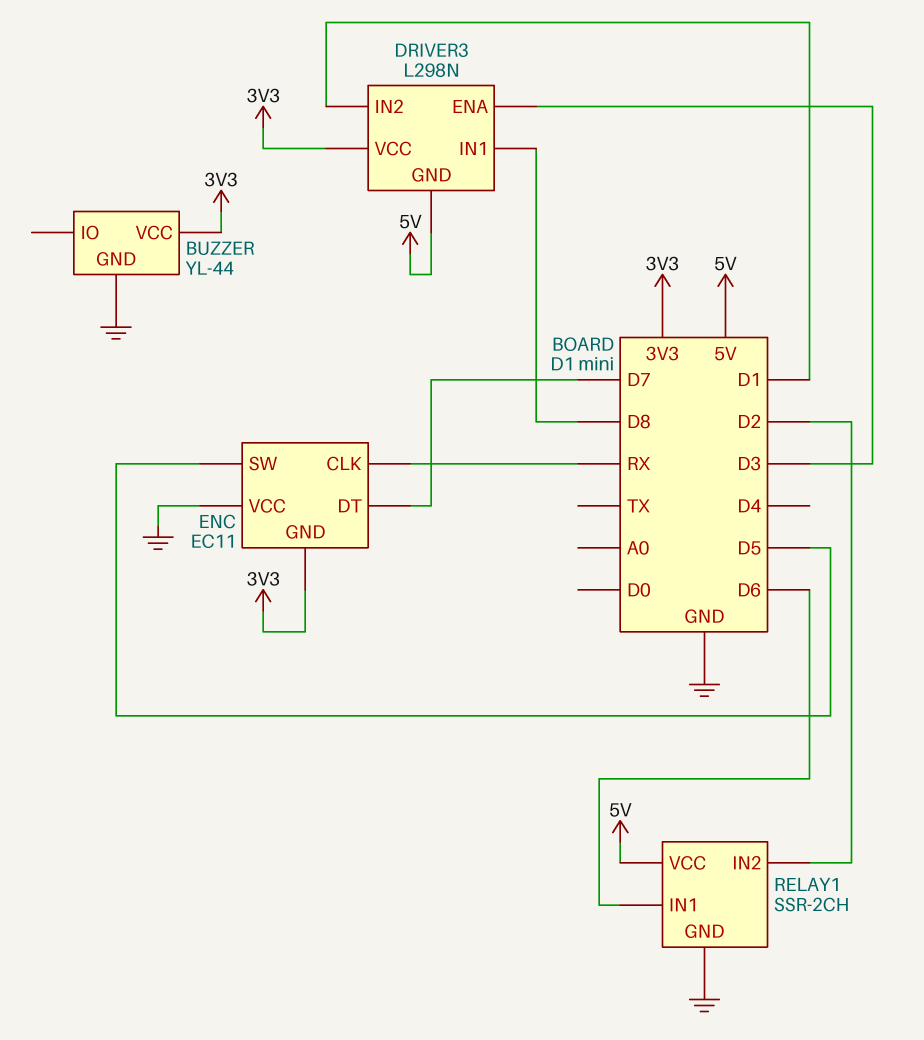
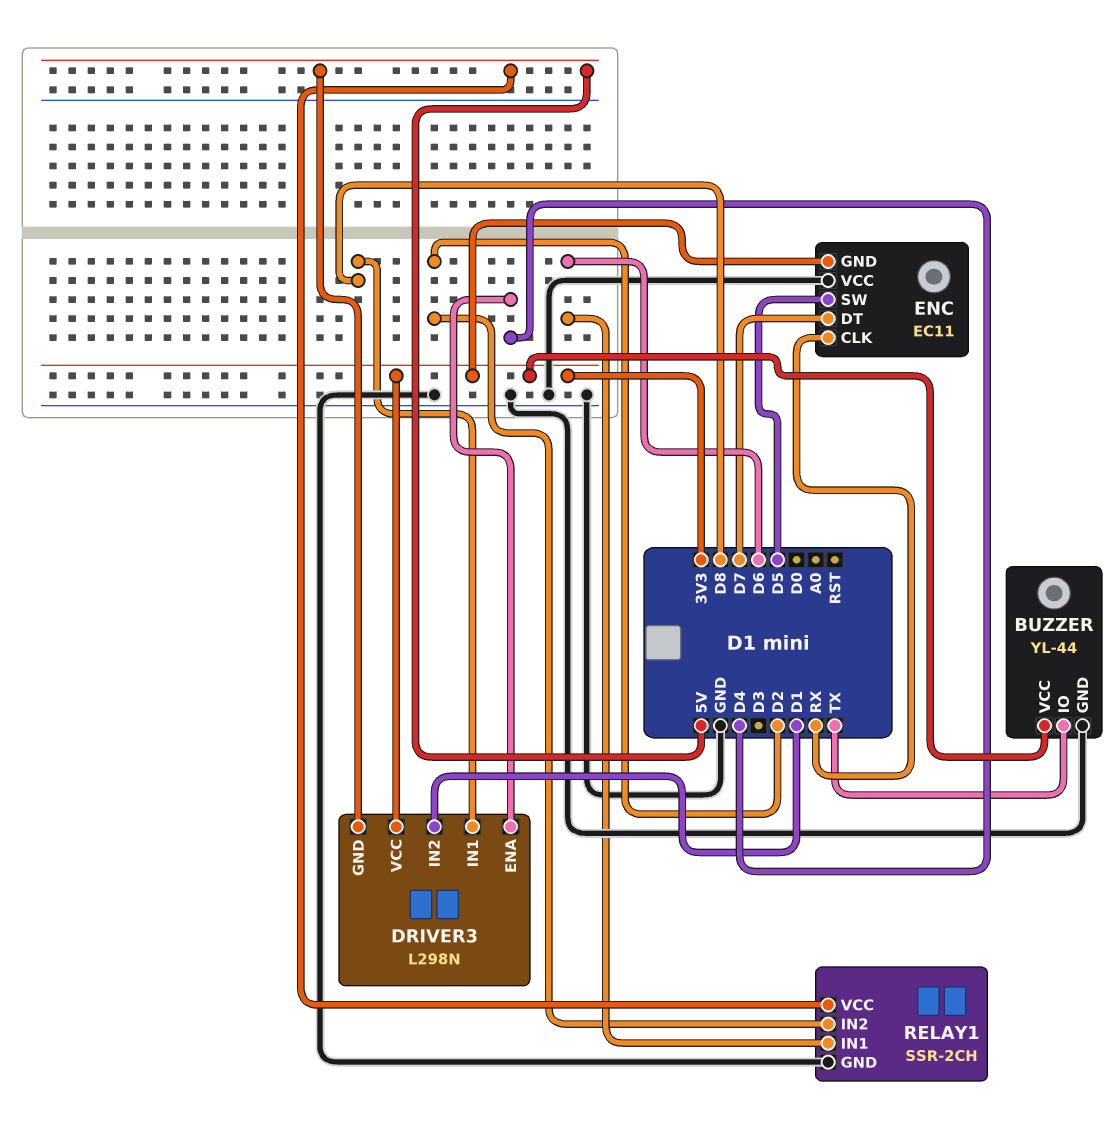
BUZZER pin IO: none -> TX
DRIVER3 pin ENA: D3 -> D4

